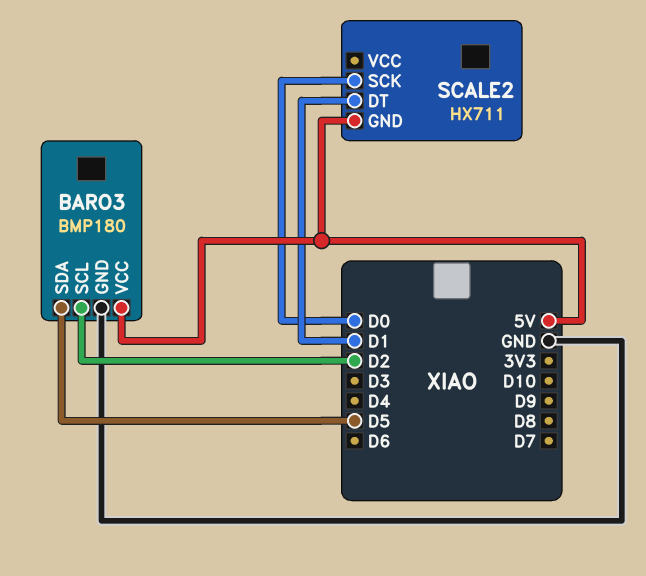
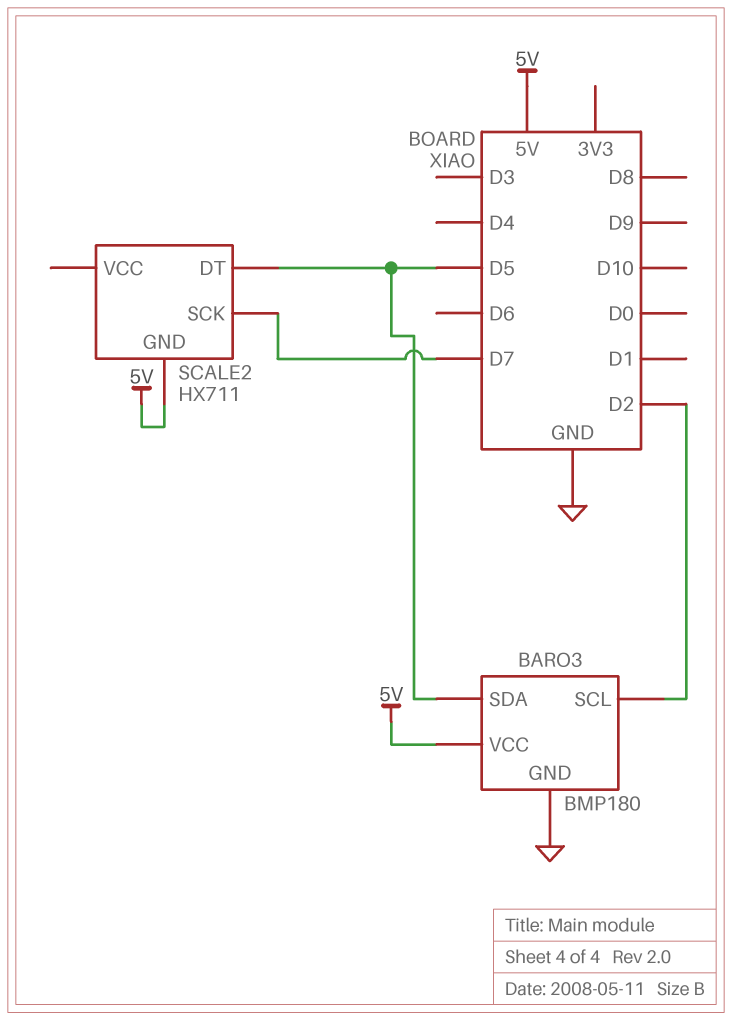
SCALE2 pin DT: D1 -> D5
SCALE2 pin SCK: D0 -> D7

